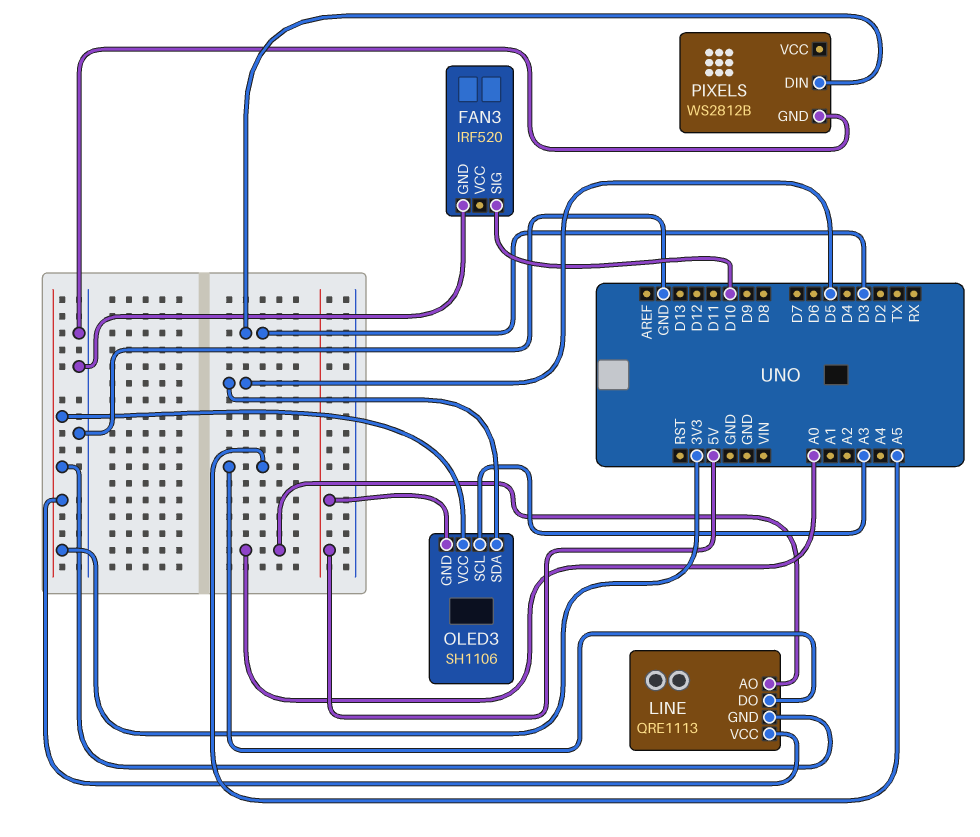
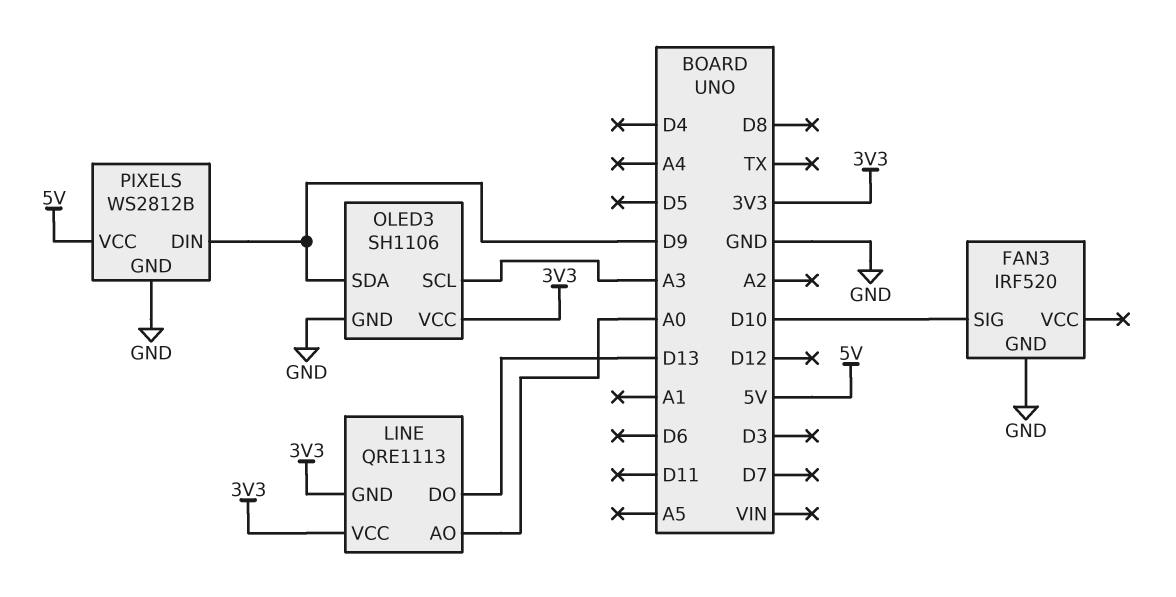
LINE pin DO: A5 -> D13
OLED3 pin GND: 5V -> GND
OLED3 pin SDA: D5 -> D9
PIXELS pin DIN: D3 -> D9
PIXELS pin VCC: none -> 5V

